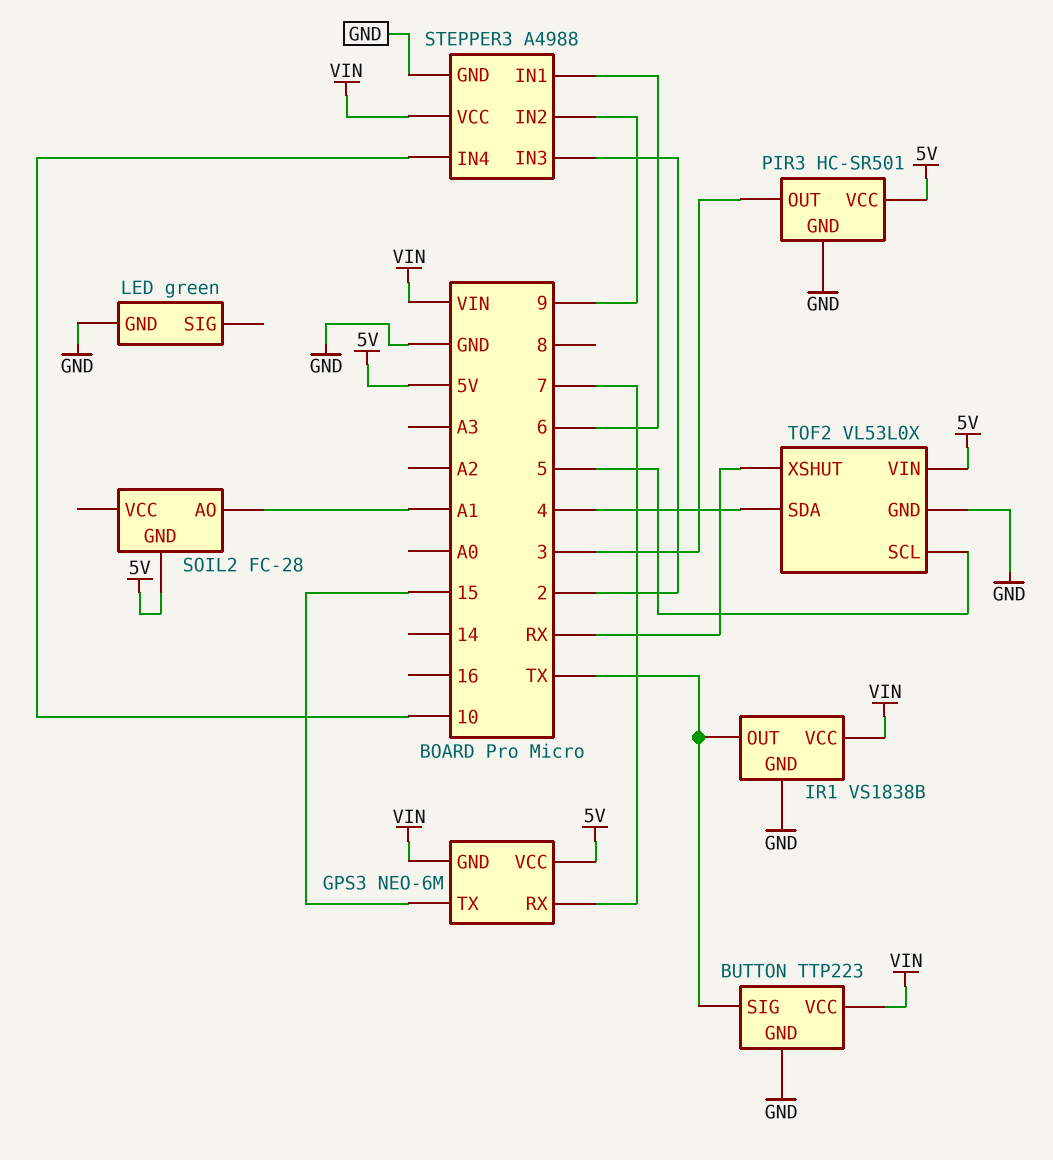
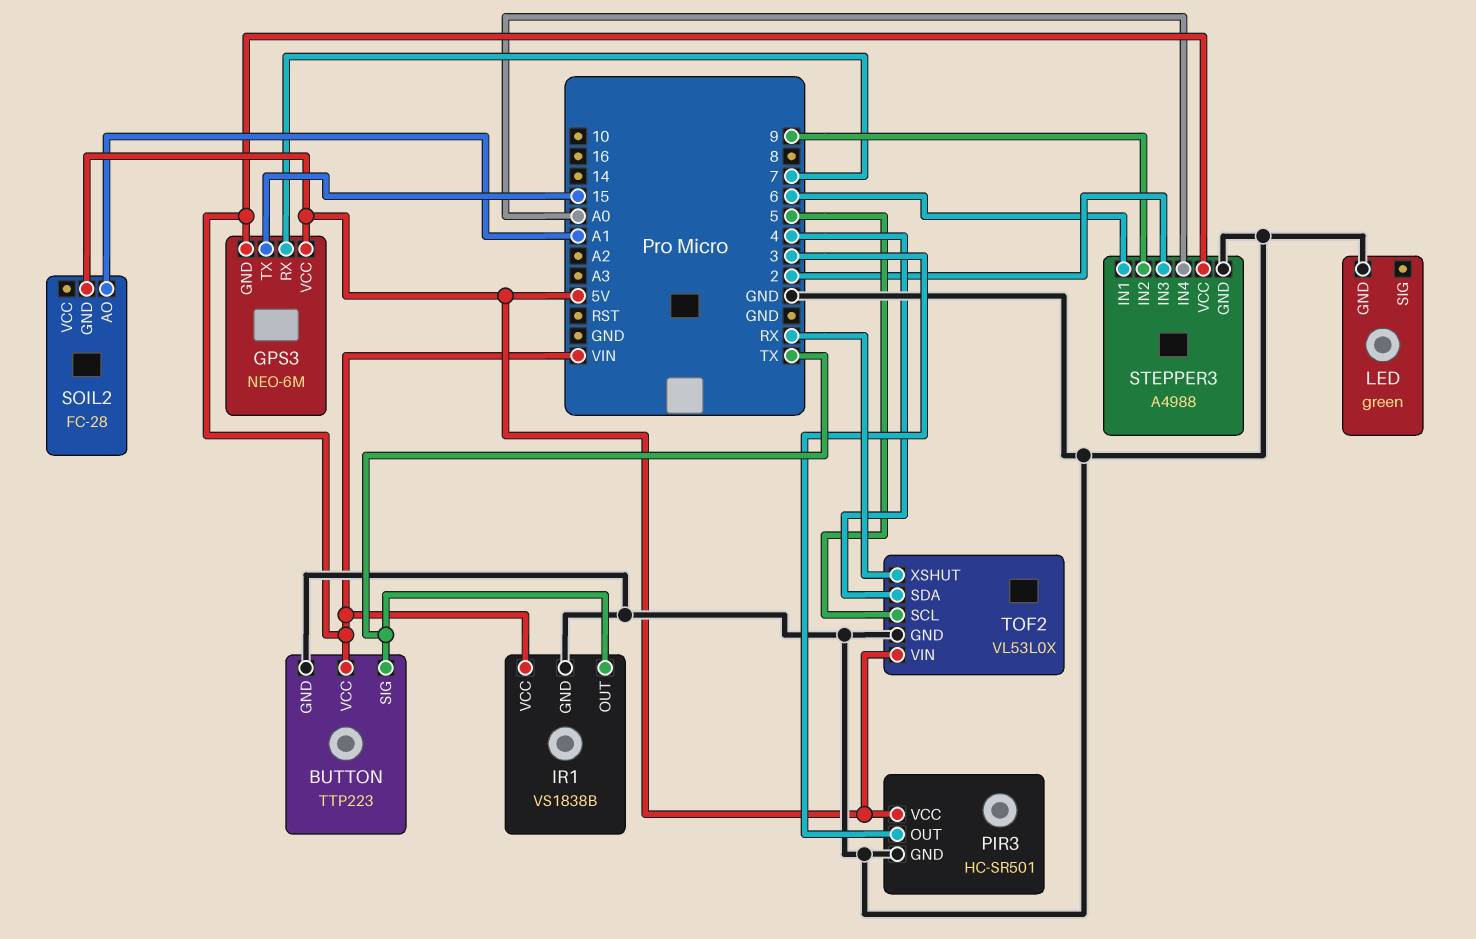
STEPPER3 pin IN4: 10 -> A0

